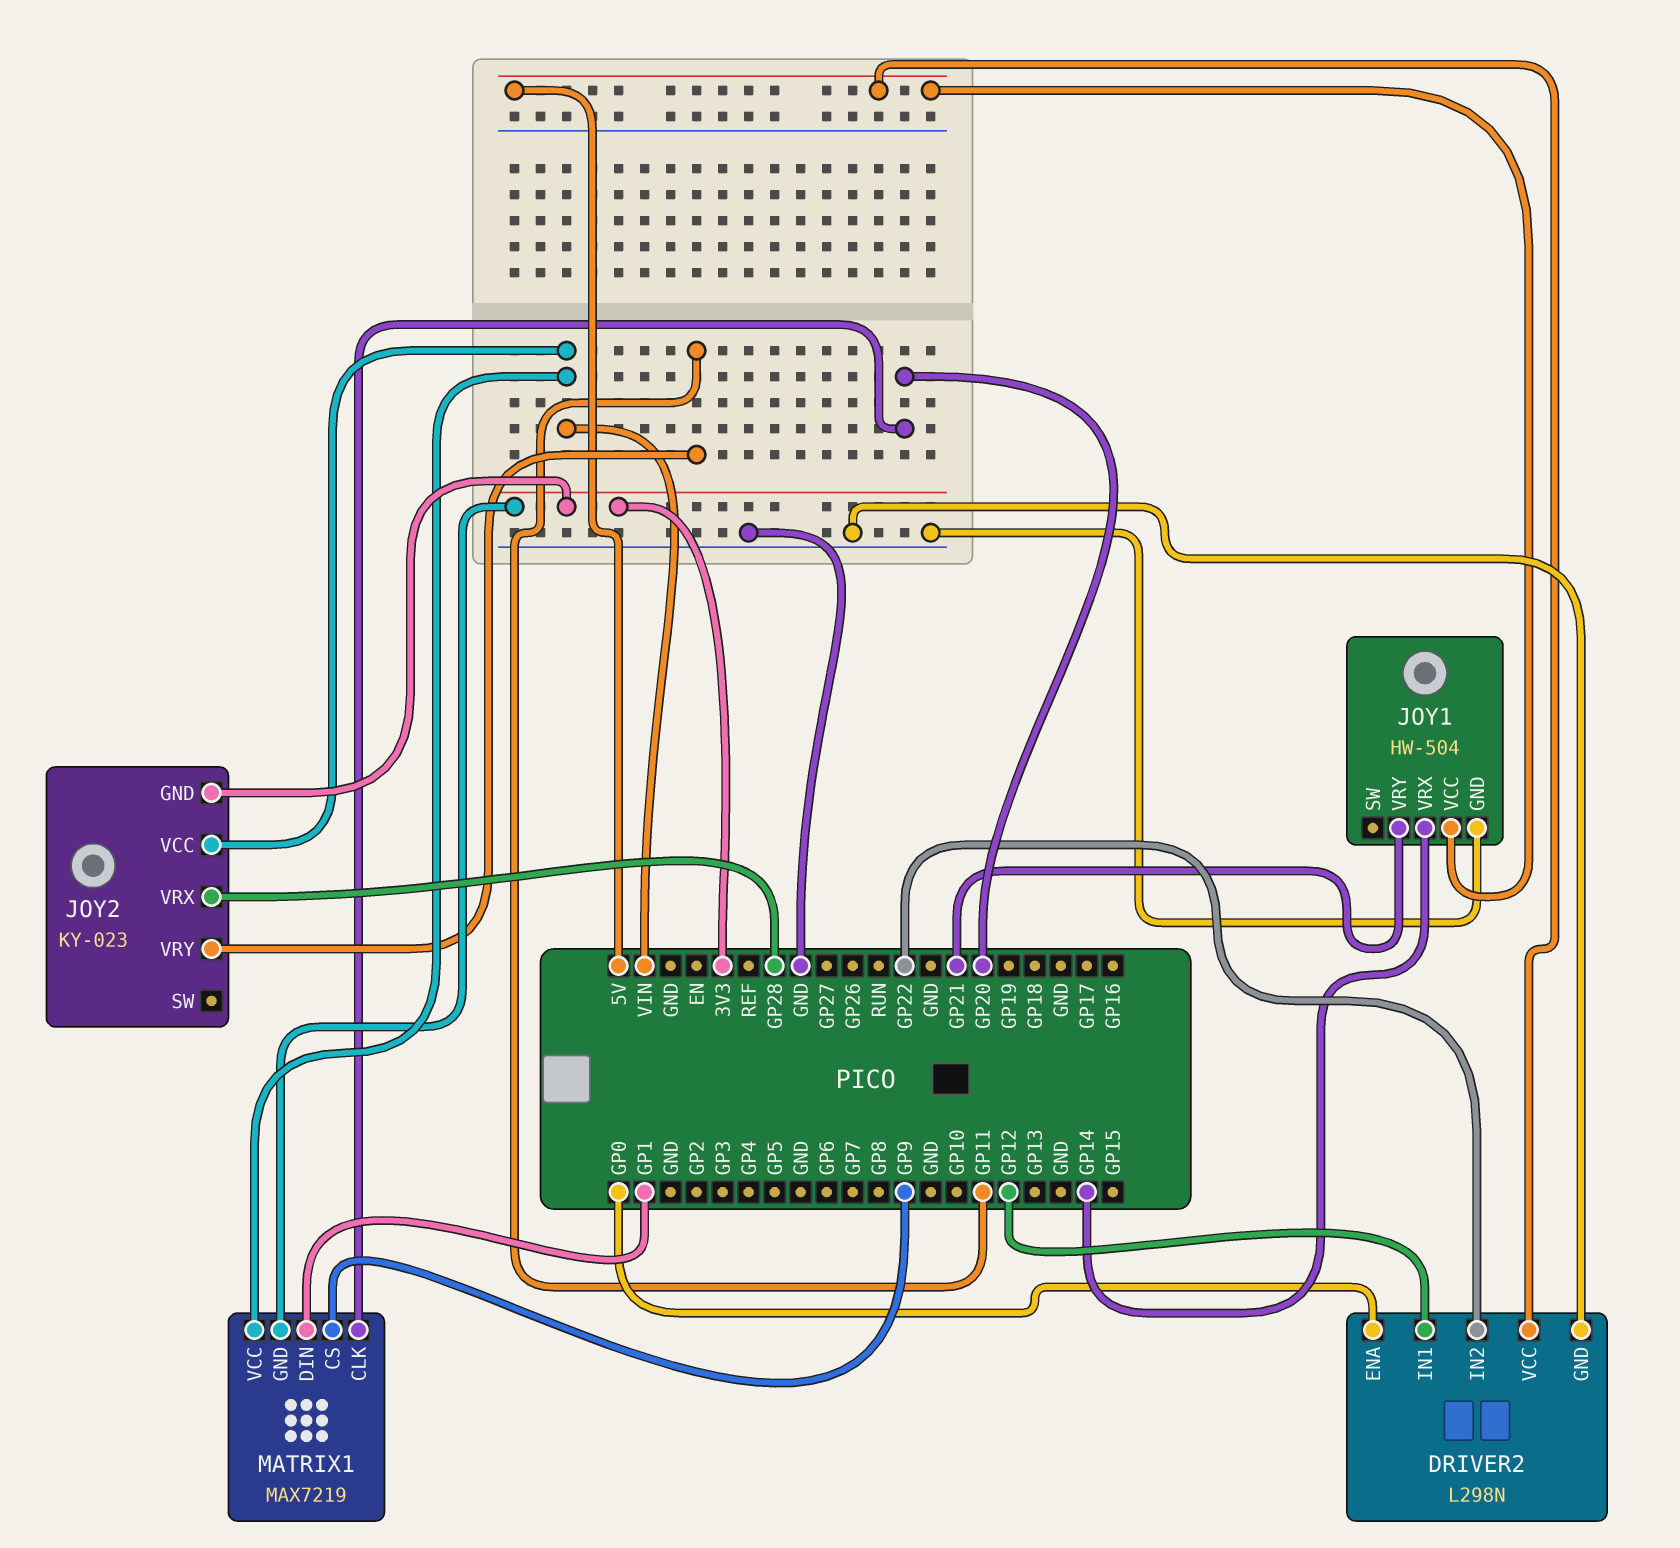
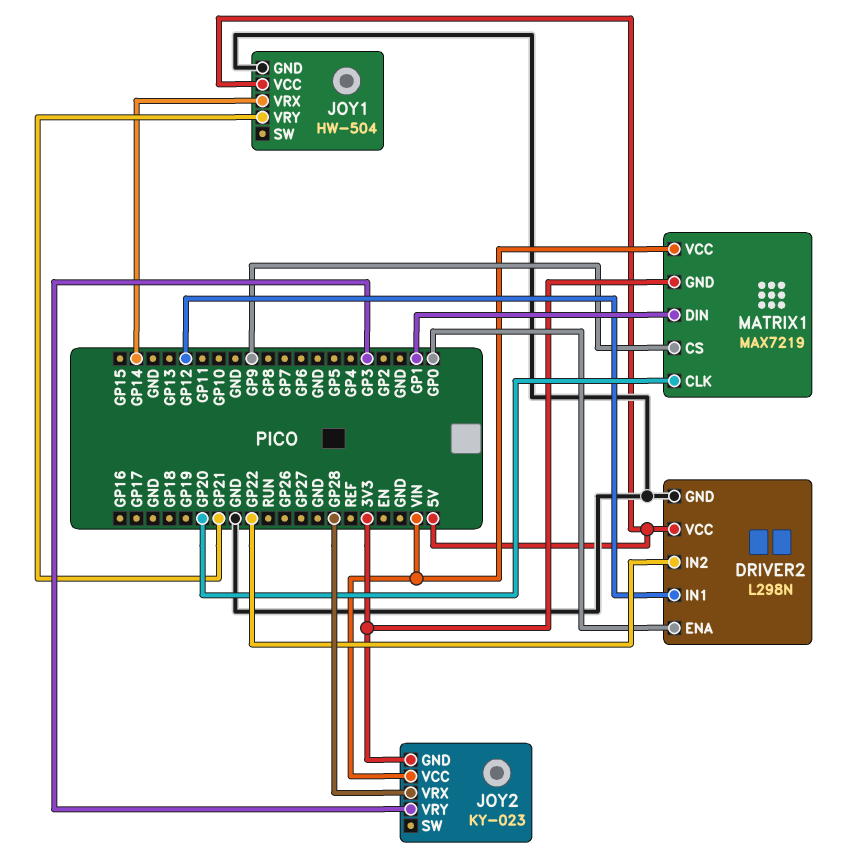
JOY2 pin VRY: GP11 -> GP3

